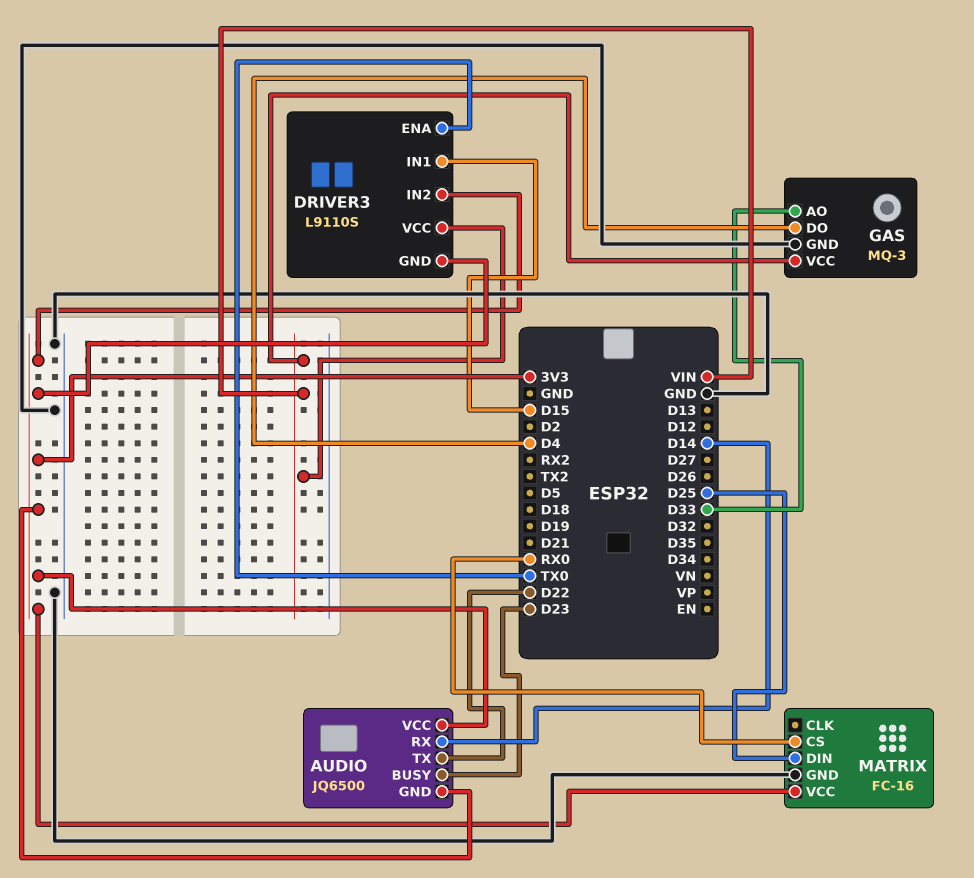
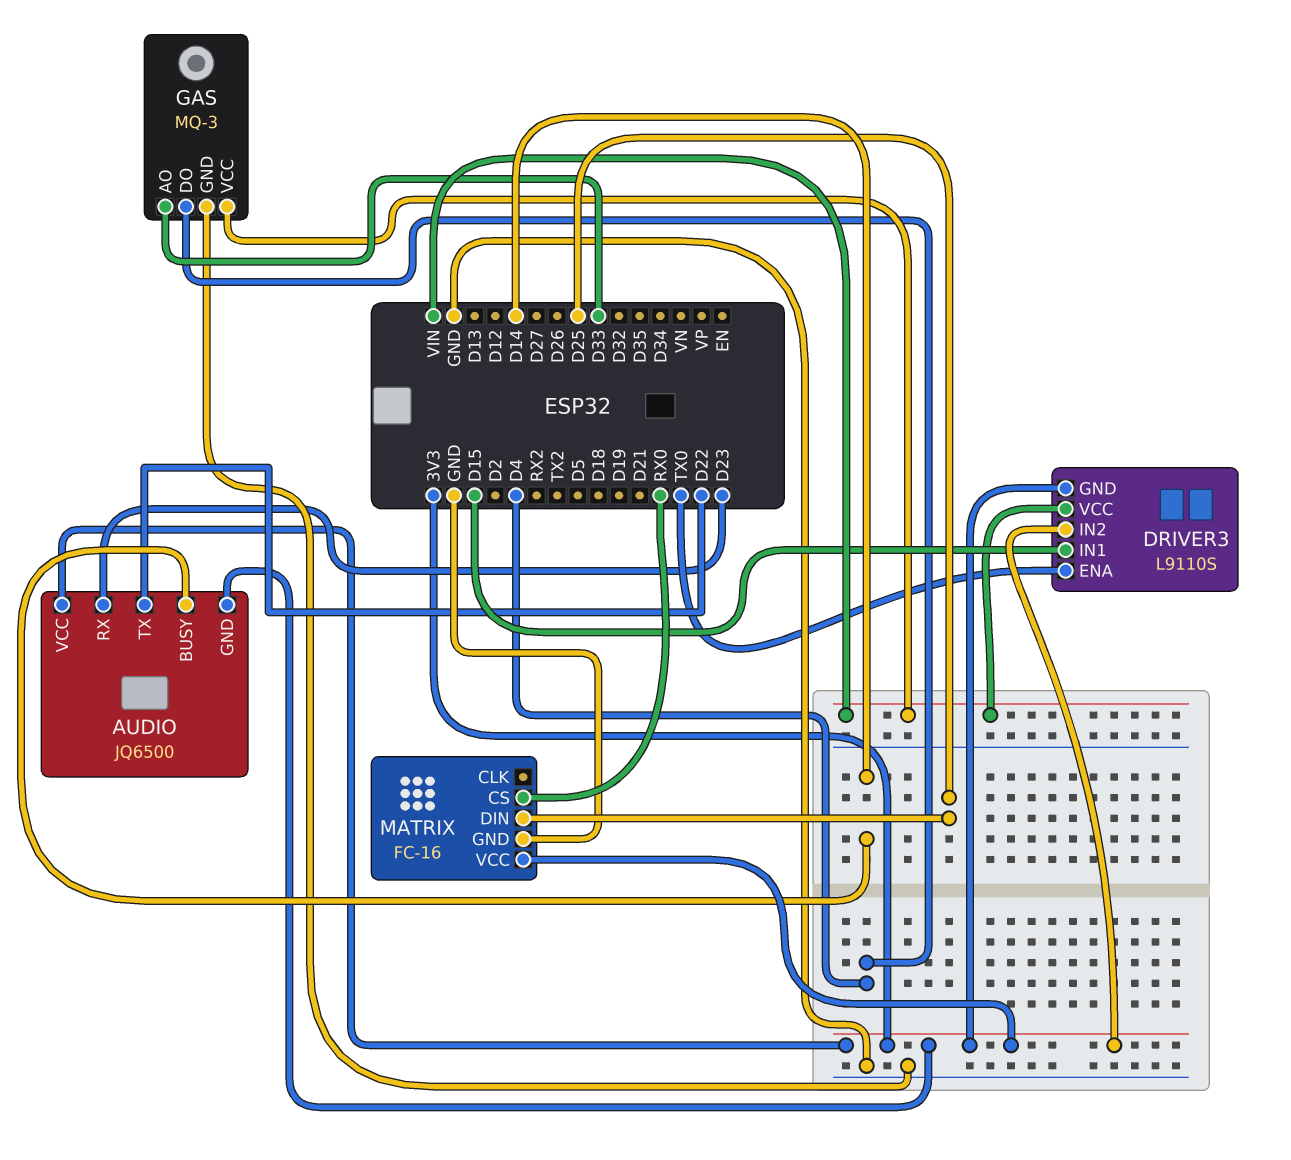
AUDIO pin BUSY: D23 -> D14
AUDIO pin RX: D14 -> D23

